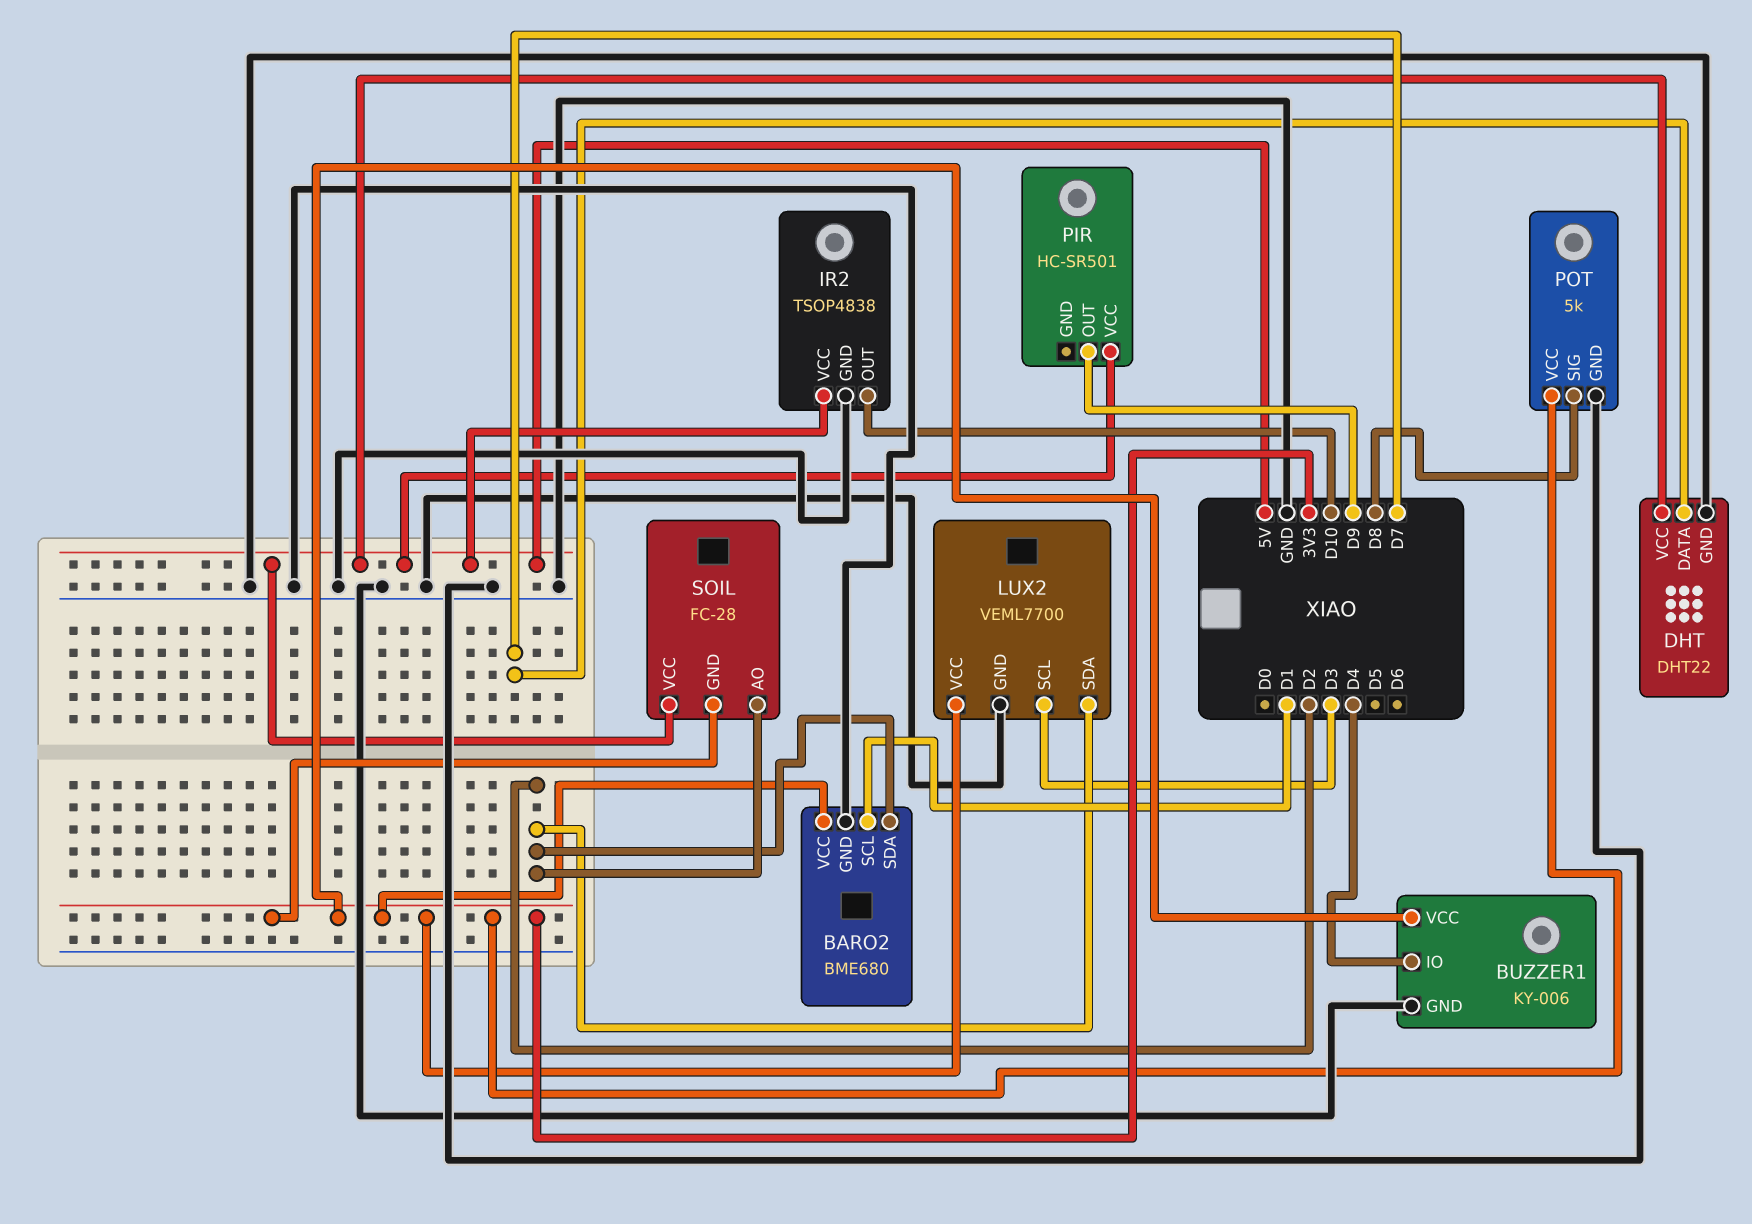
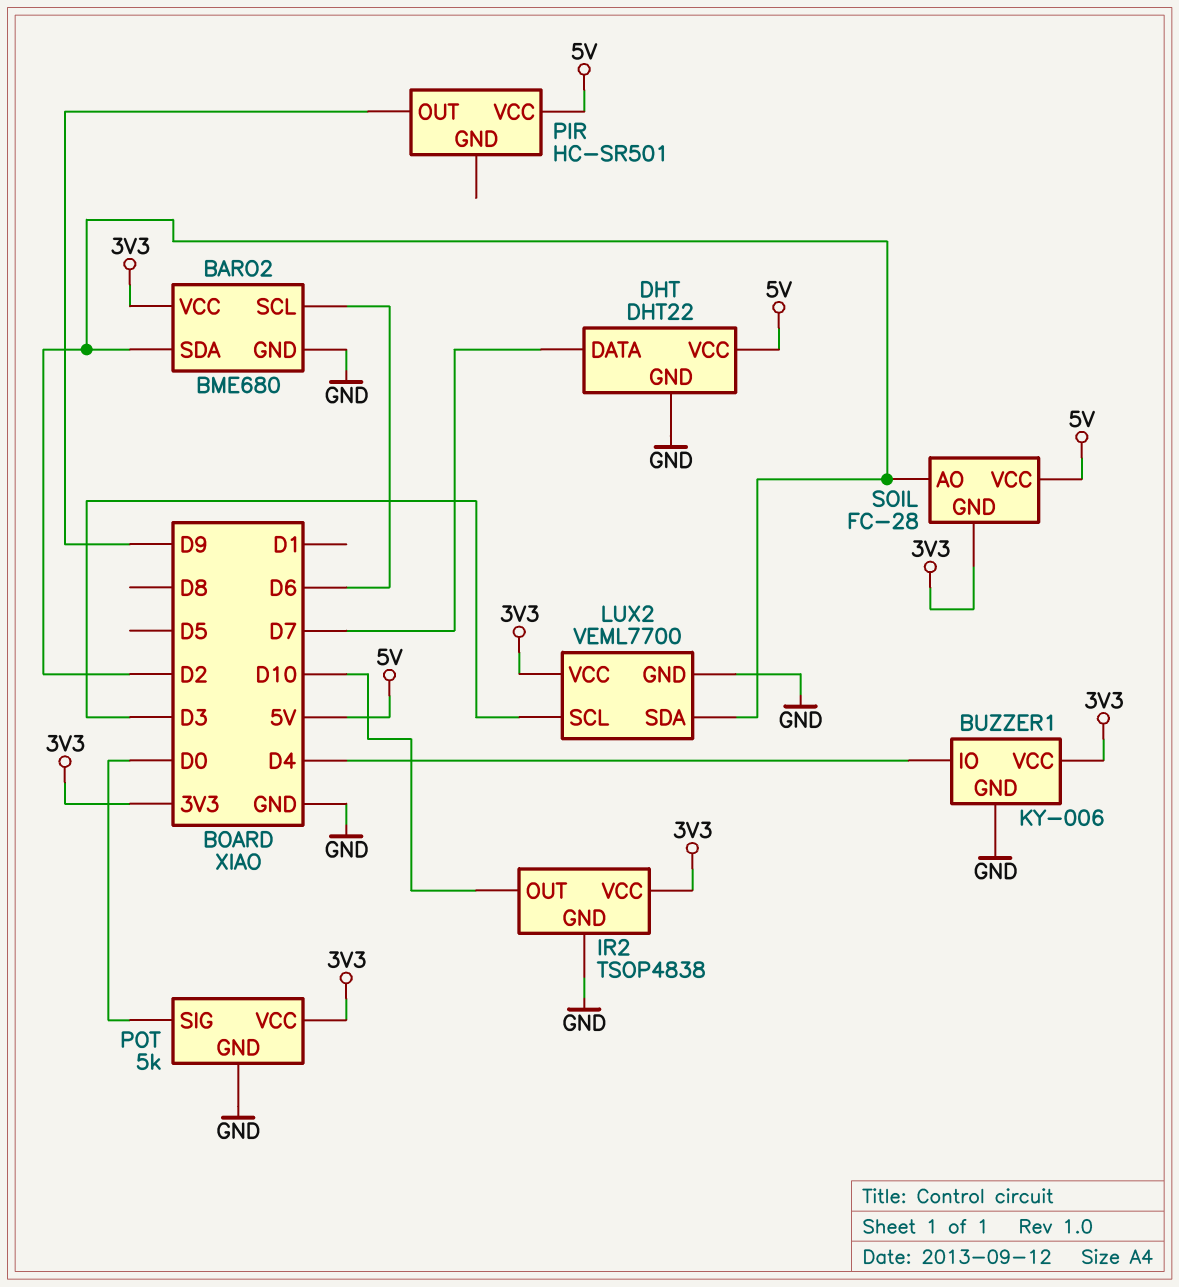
BARO2 pin SCL: D1 -> D6
IR2 pin VCC: 5V -> 3V3
POT pin SIG: D8 -> D0

